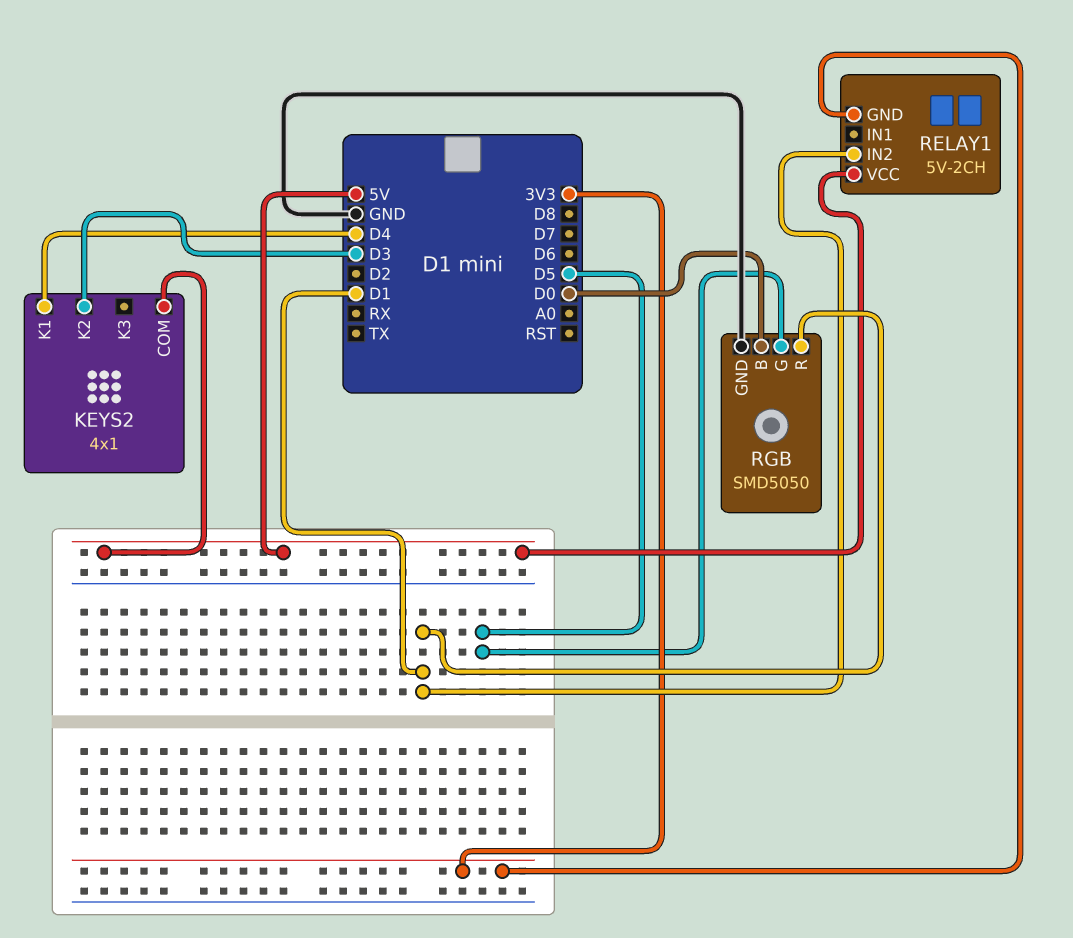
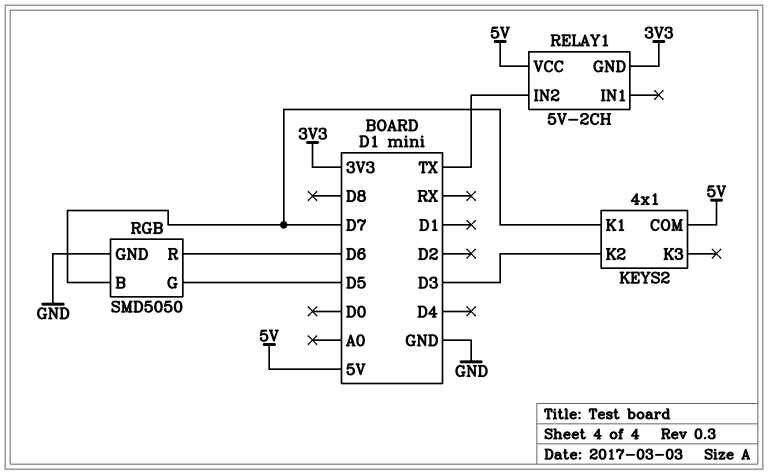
KEYS2 pin K1: D4 -> D7
RELAY1 pin IN2: D1 -> TX
RGB pin B: D0 -> D7
RGB pin R: D1 -> D6

